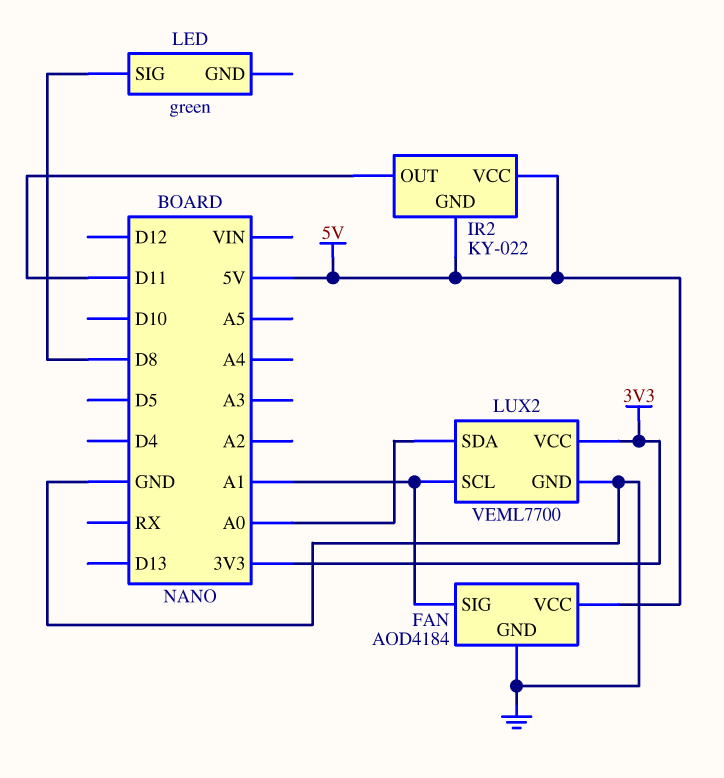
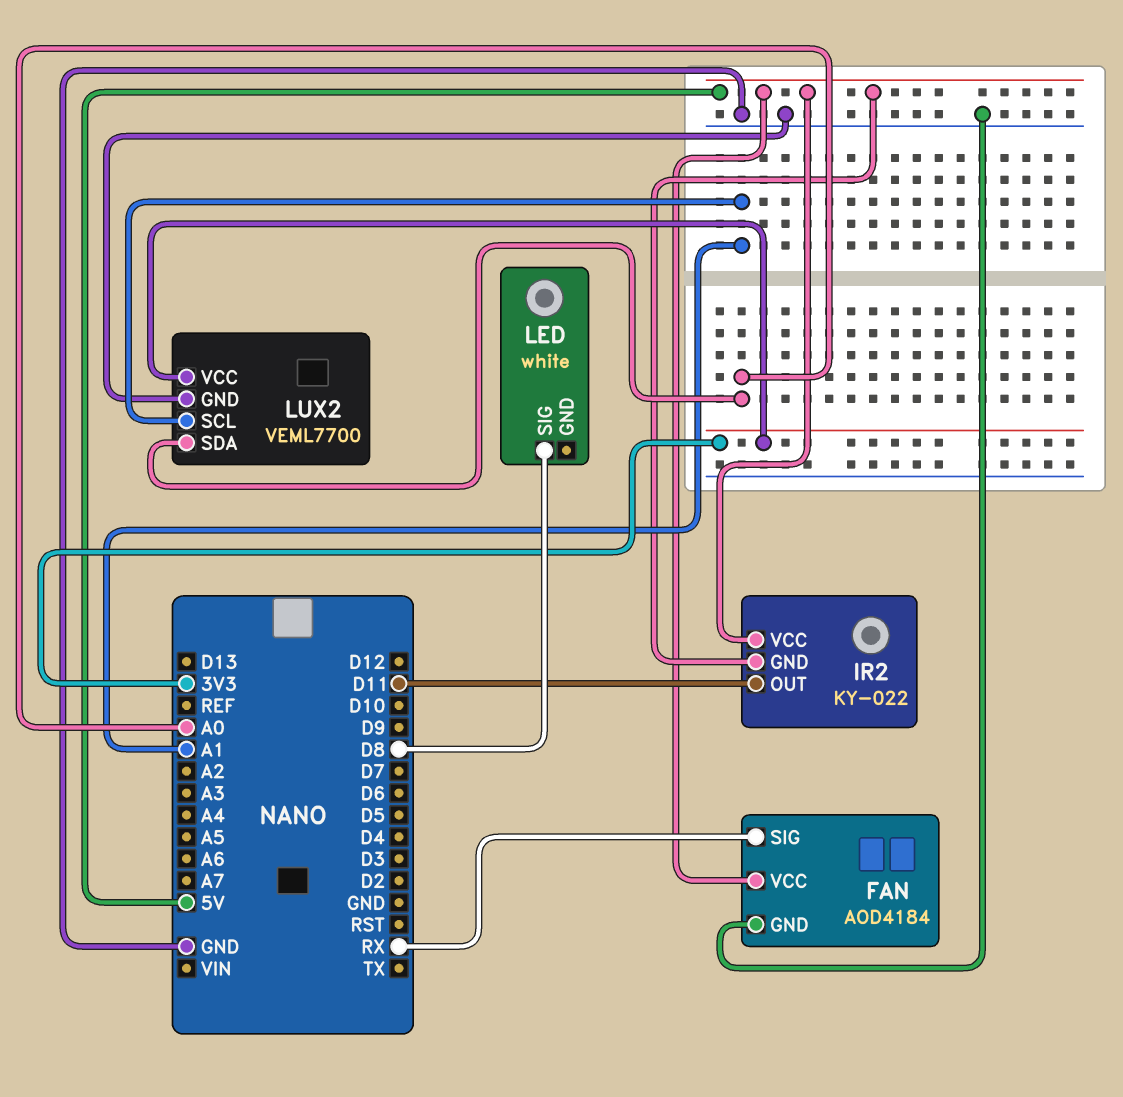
FAN pin SIG: A1 -> RX
LED: green -> white

